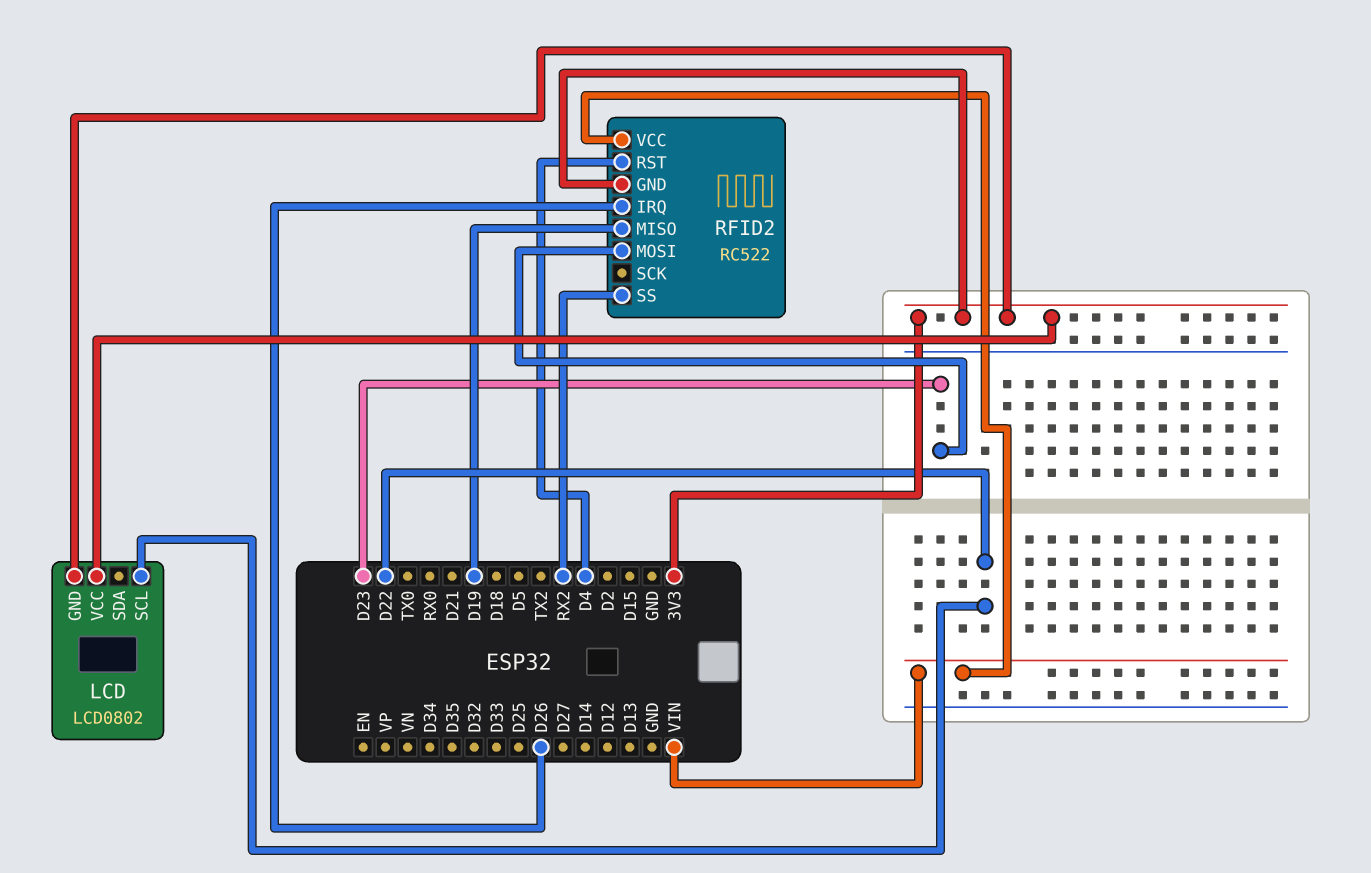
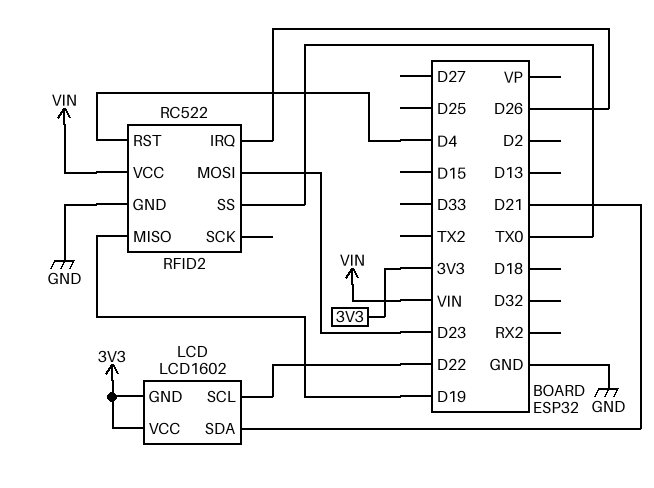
LCD: LCD0802 -> LCD1602
LCD pin SDA: none -> D21
RFID2 pin GND: 3V3 -> GND
RFID2 pin SS: RX2 -> TX0

